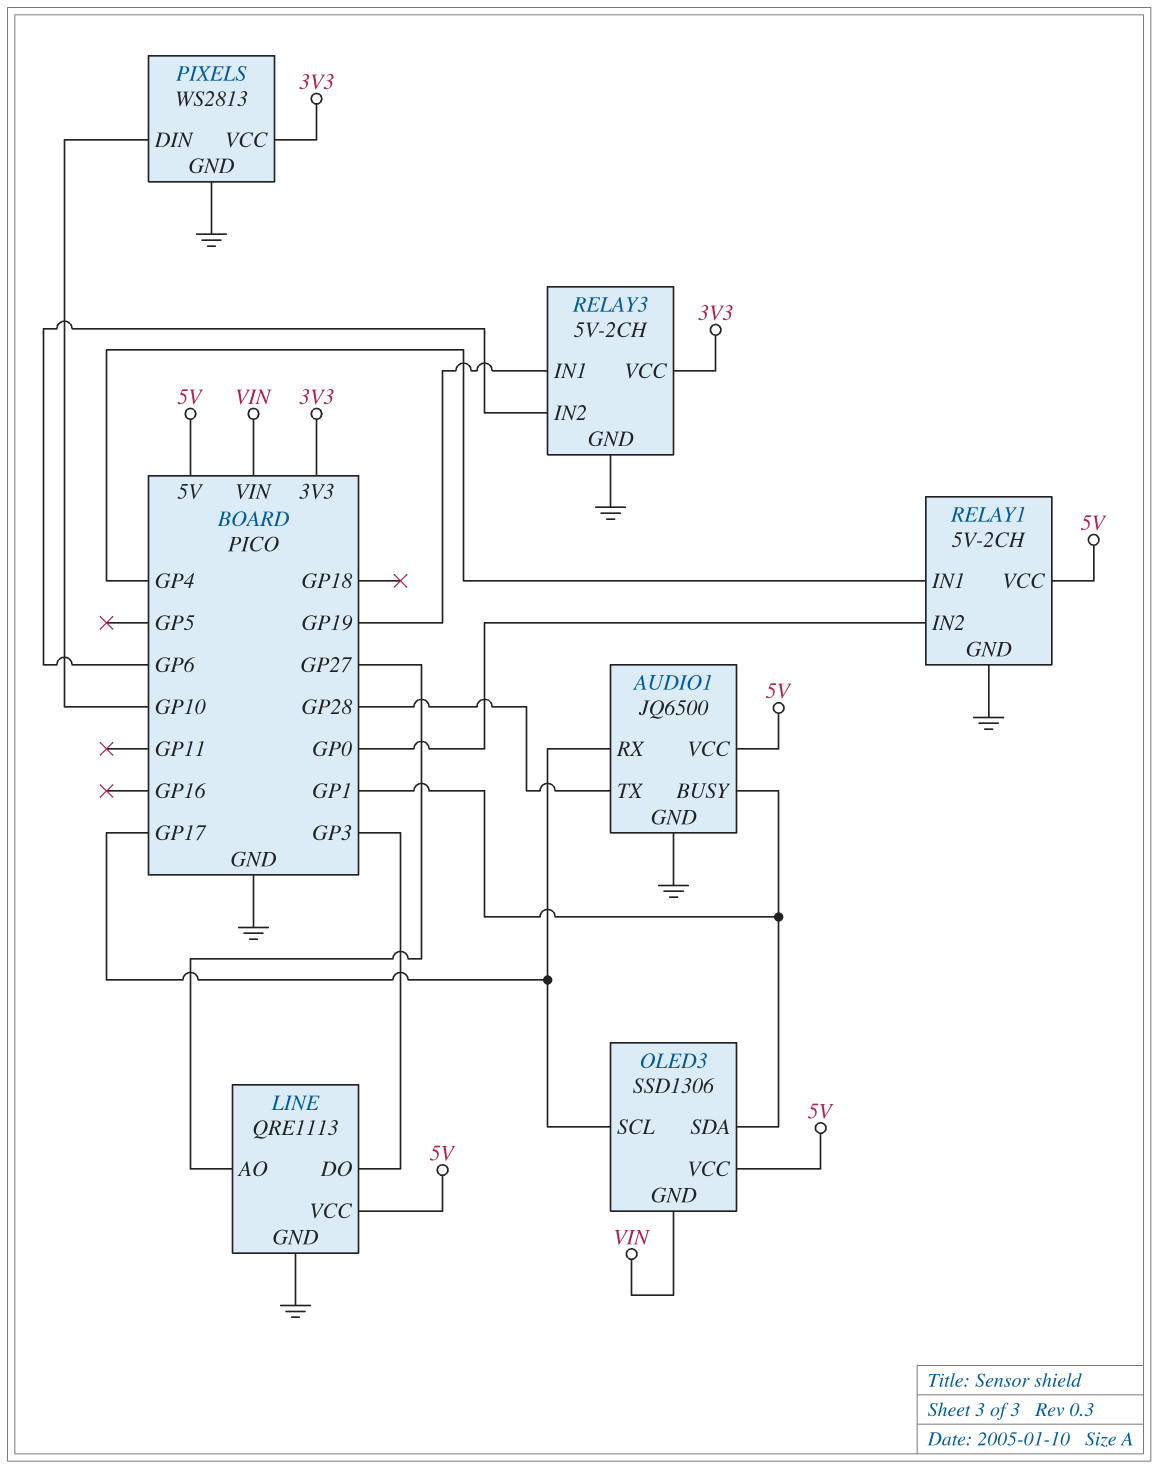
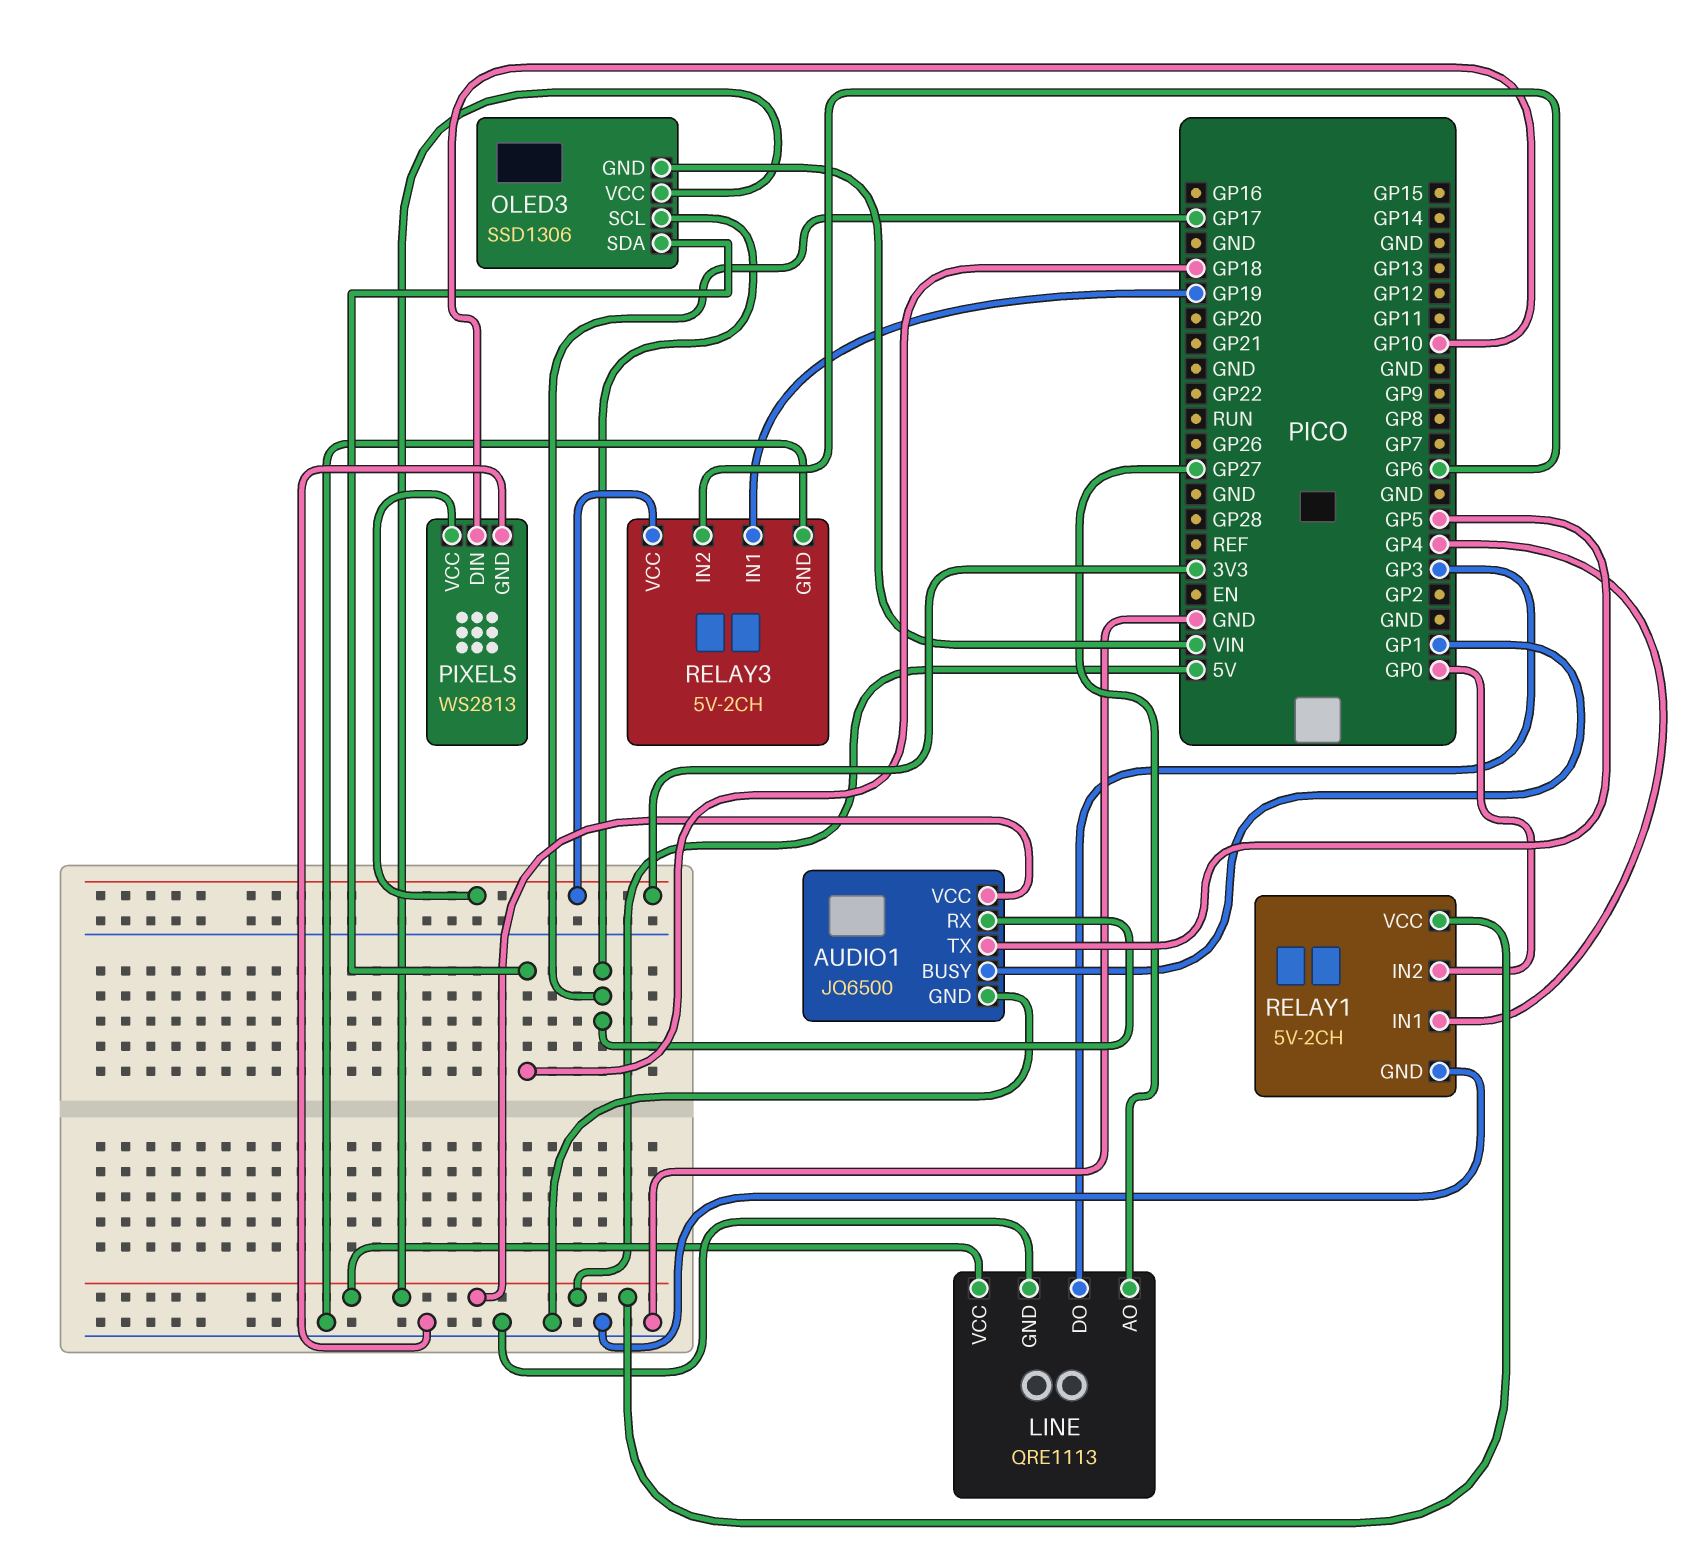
AUDIO1 pin TX: GP28 -> GP5
OLED3 pin SDA: GP1 -> GP18

